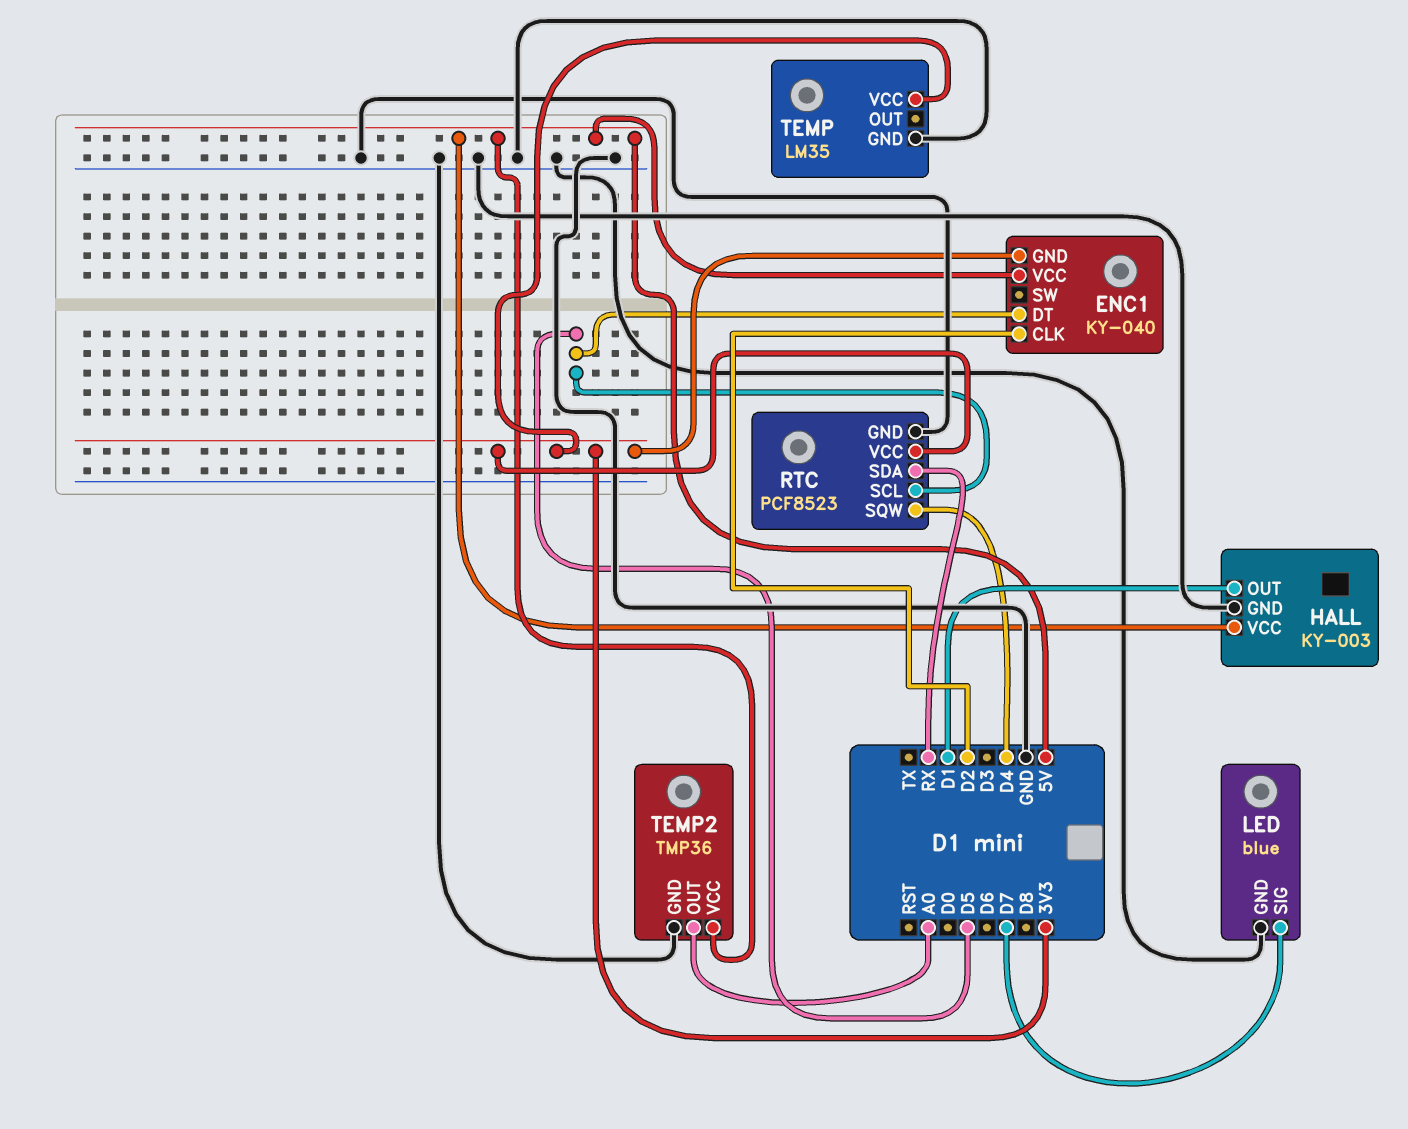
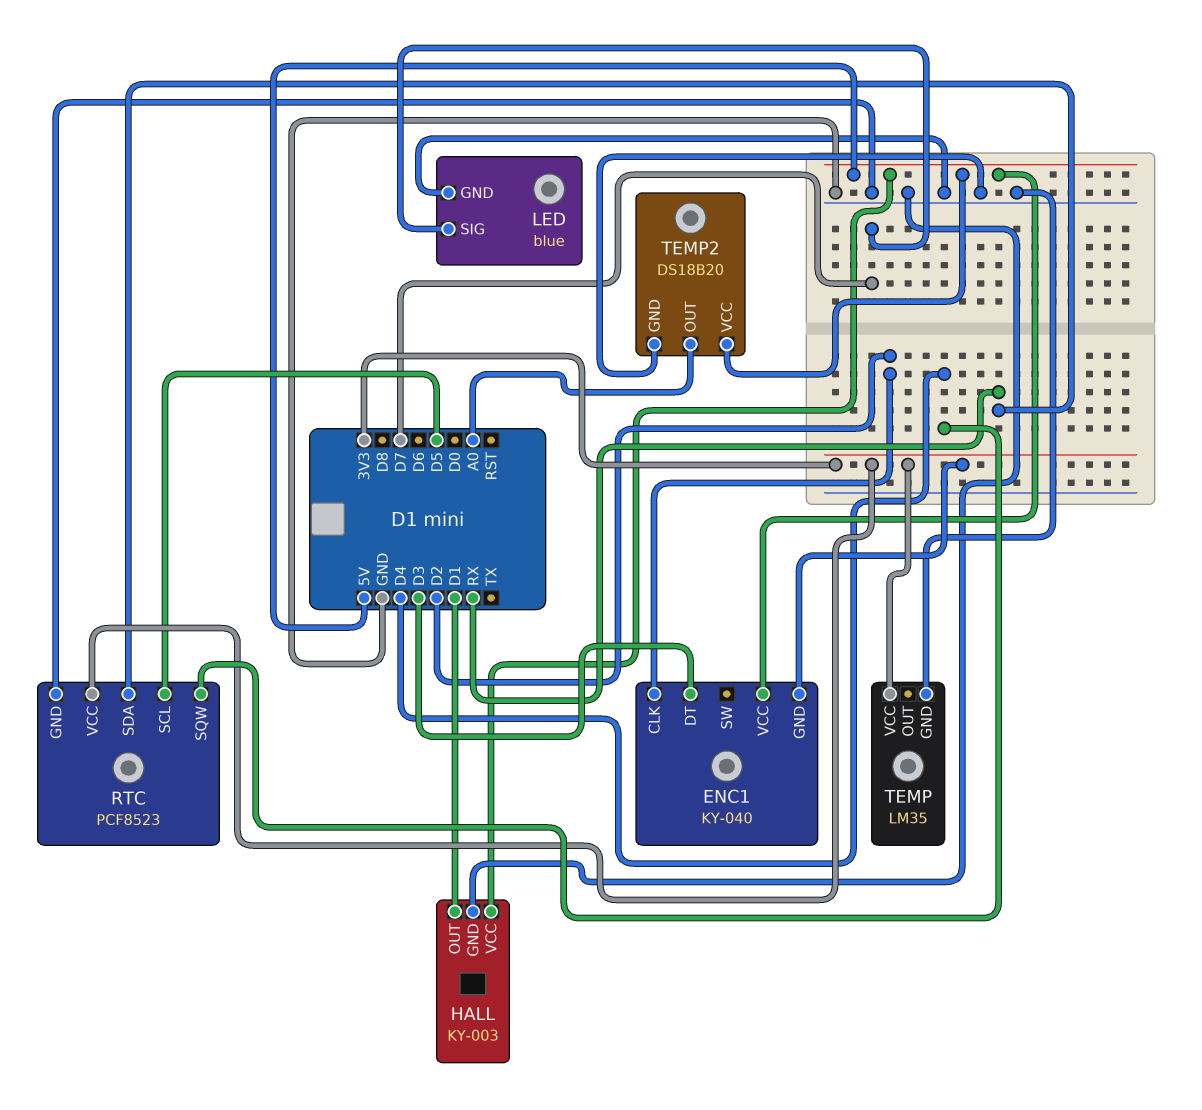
ENC1 pin DT: D5 -> D3
TEMP2: TMP36 -> DS18B20

